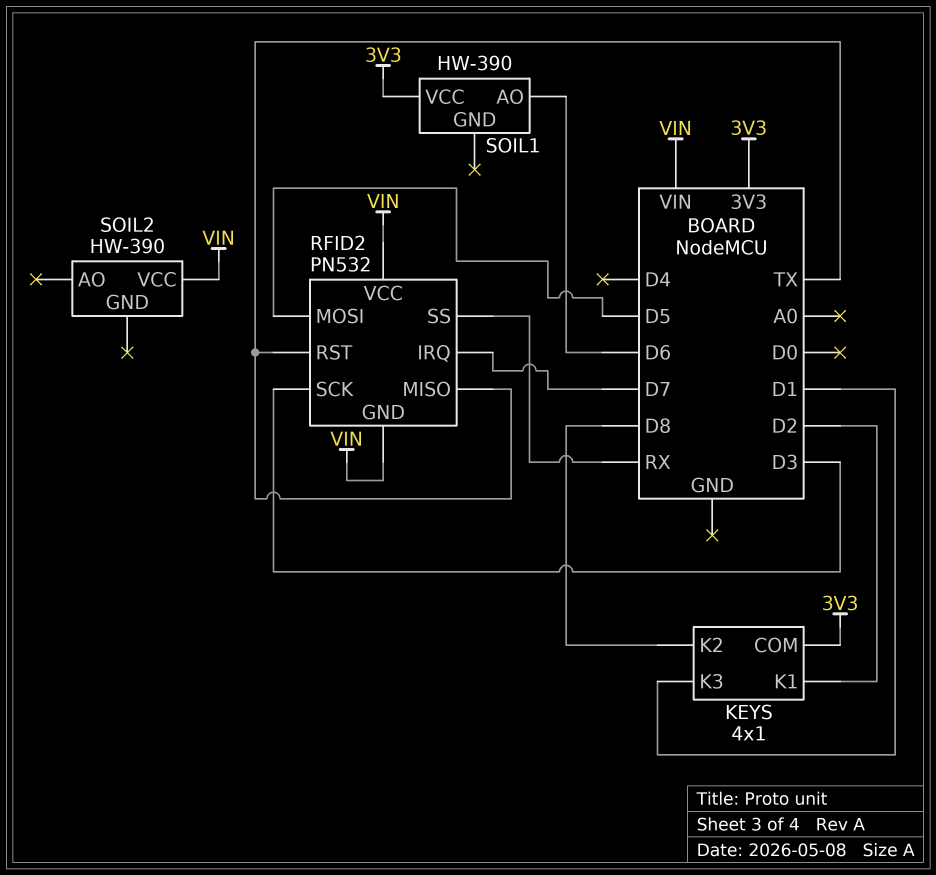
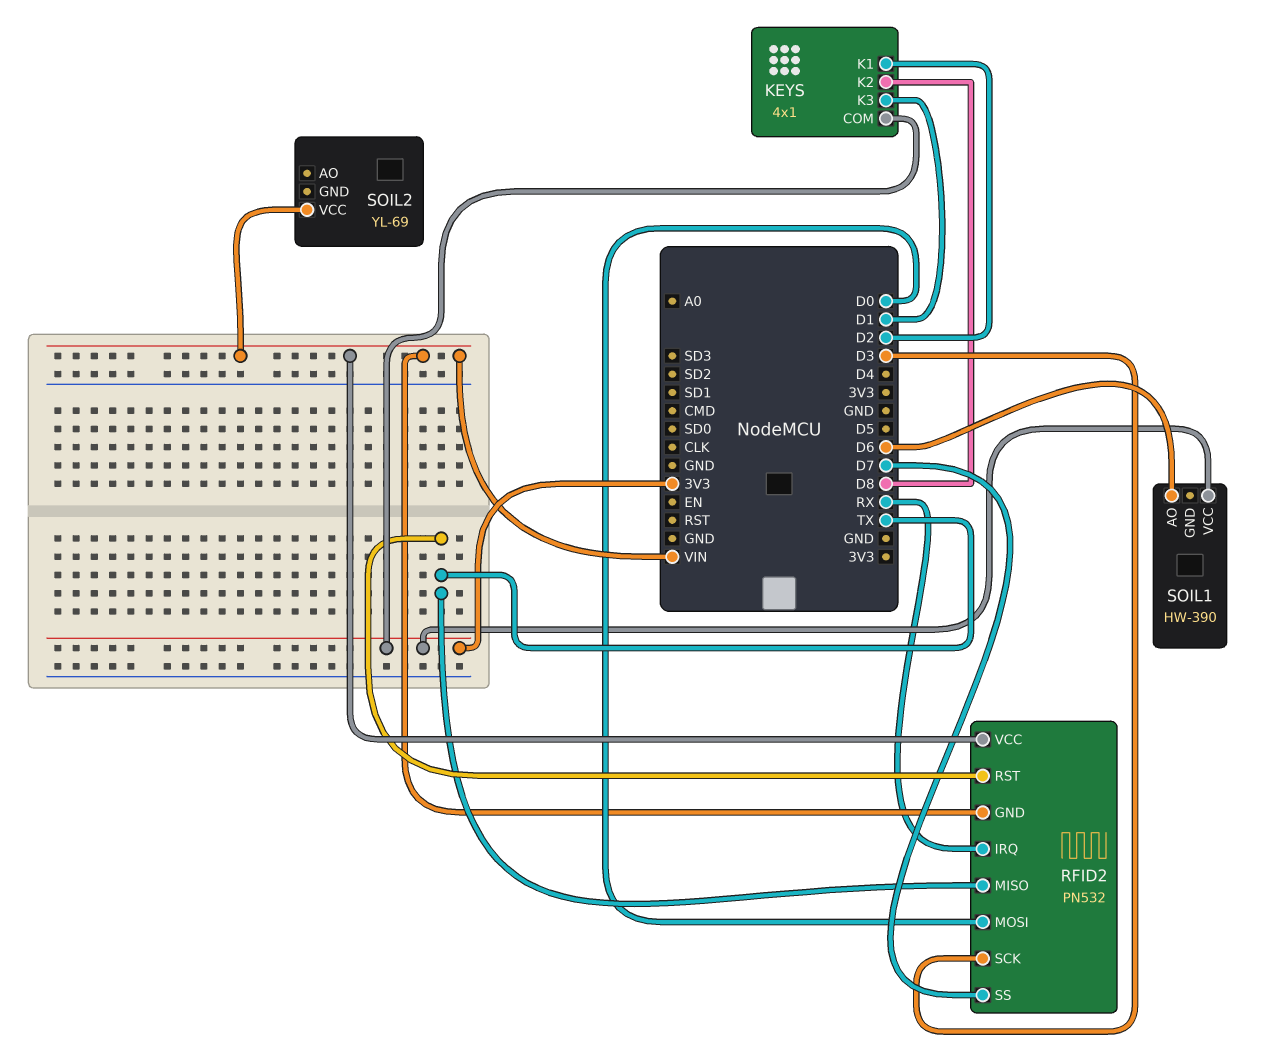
RFID2 pin IRQ: D7 -> RX
RFID2 pin MOSI: D5 -> D0
RFID2 pin SS: RX -> D7
SOIL2: HW-390 -> YL-69

